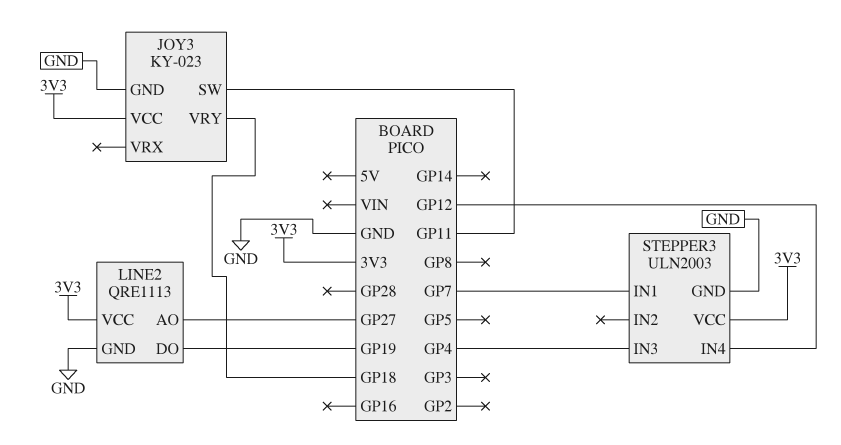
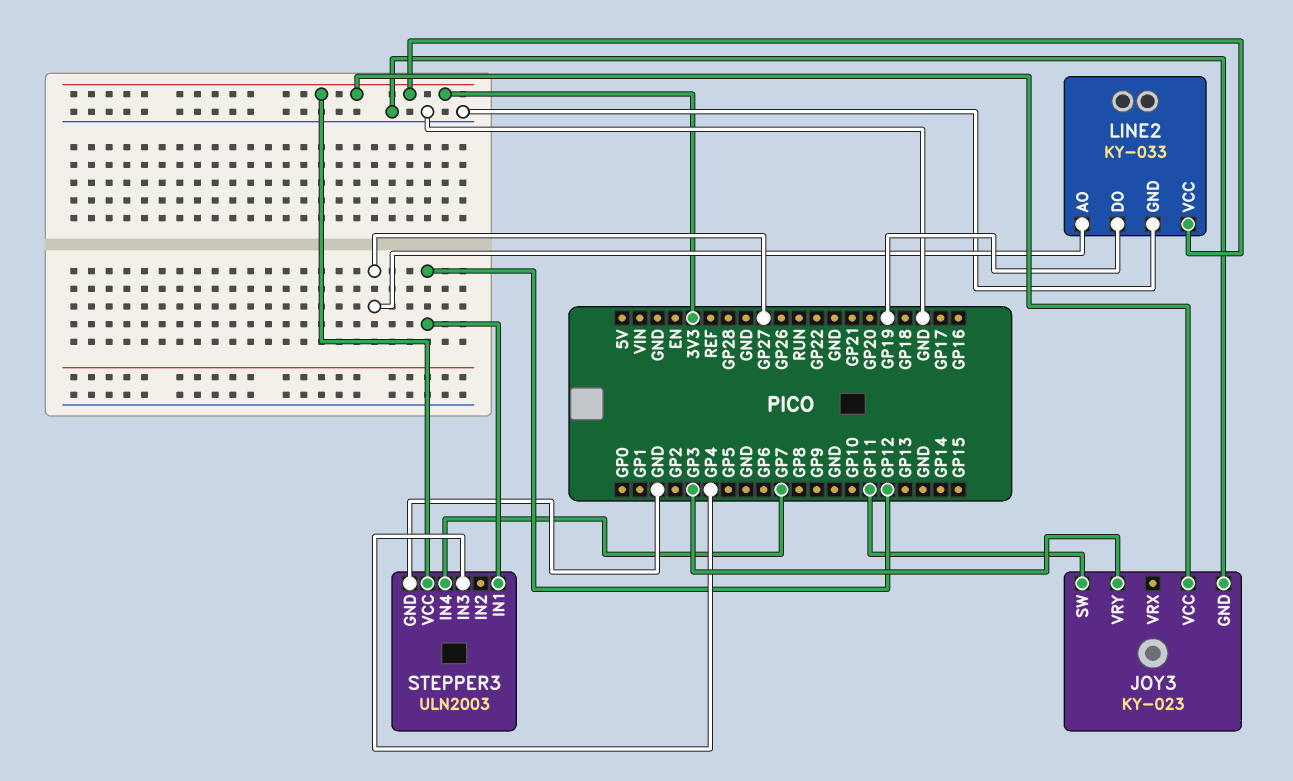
JOY3 pin VRY: GP18 -> GP3
LINE2: QRE1113 -> KY-033
STEPPER3 pin IN1: GP7 -> GP12
STEPPER3 pin IN4: GP12 -> GP7

